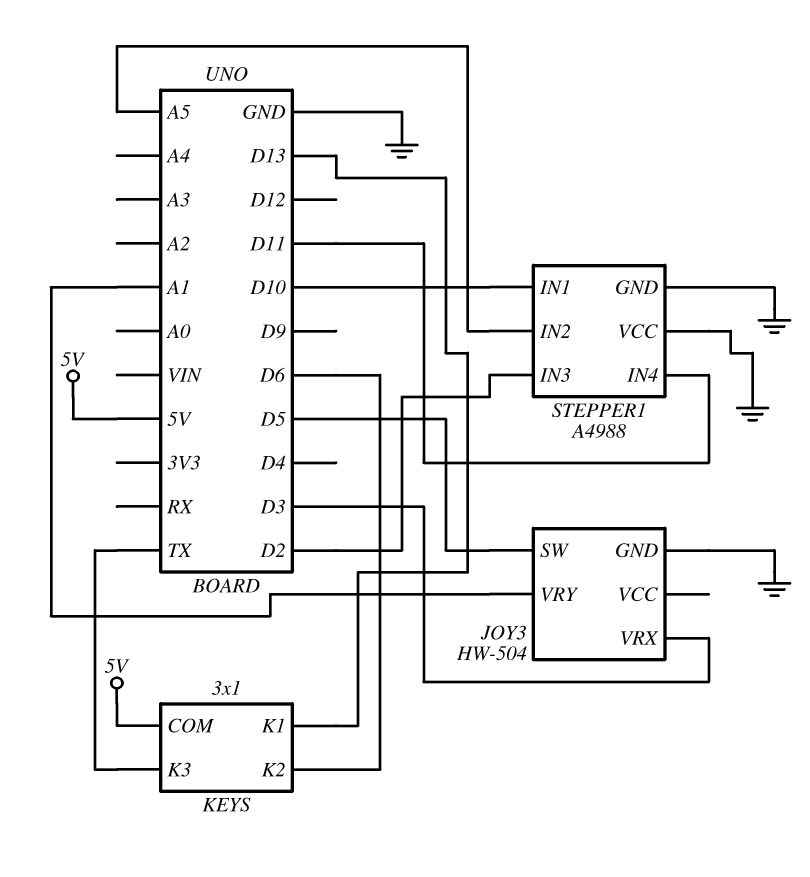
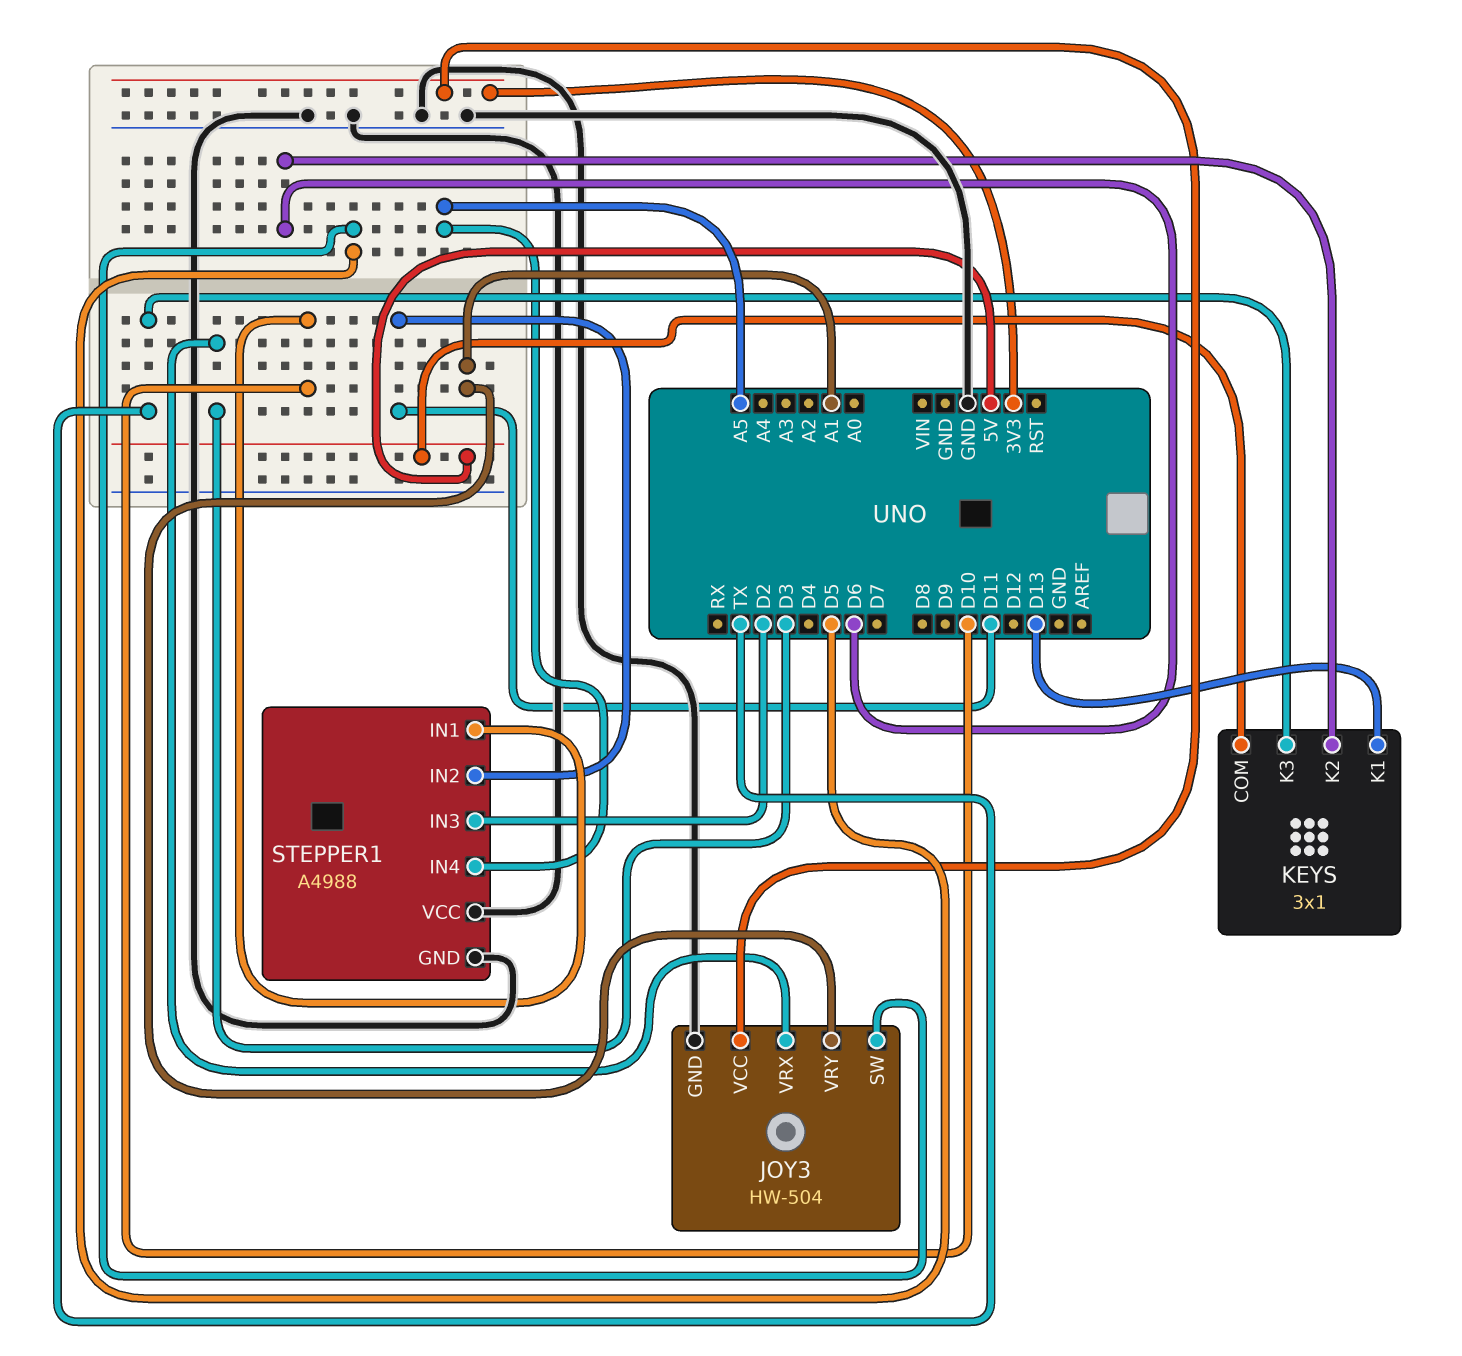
JOY3 pin VCC: none -> 3V3
STEPPER1 pin IN2: A5 -> D11
STEPPER1 pin IN4: D11 -> A5

